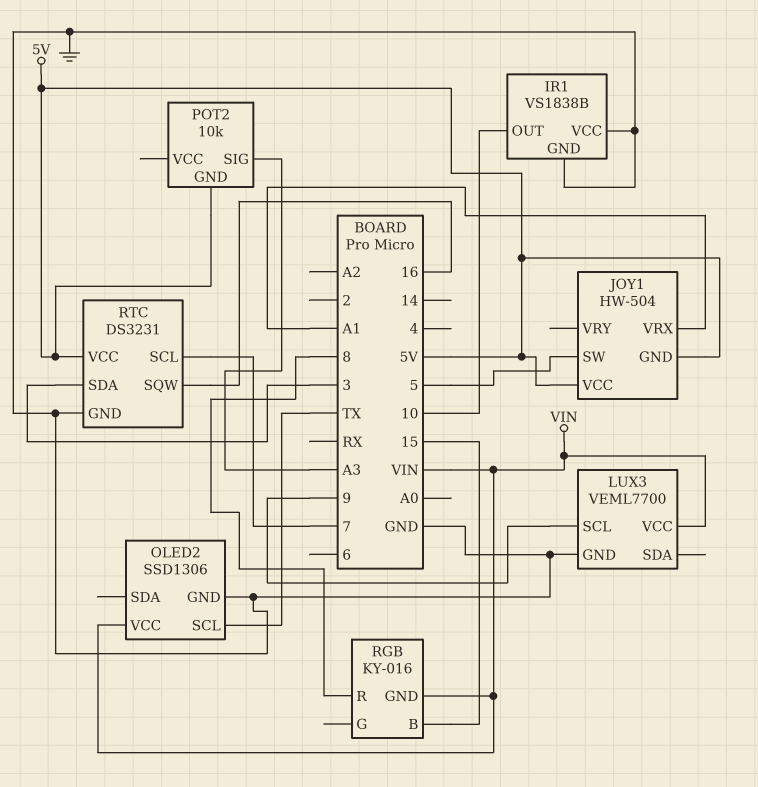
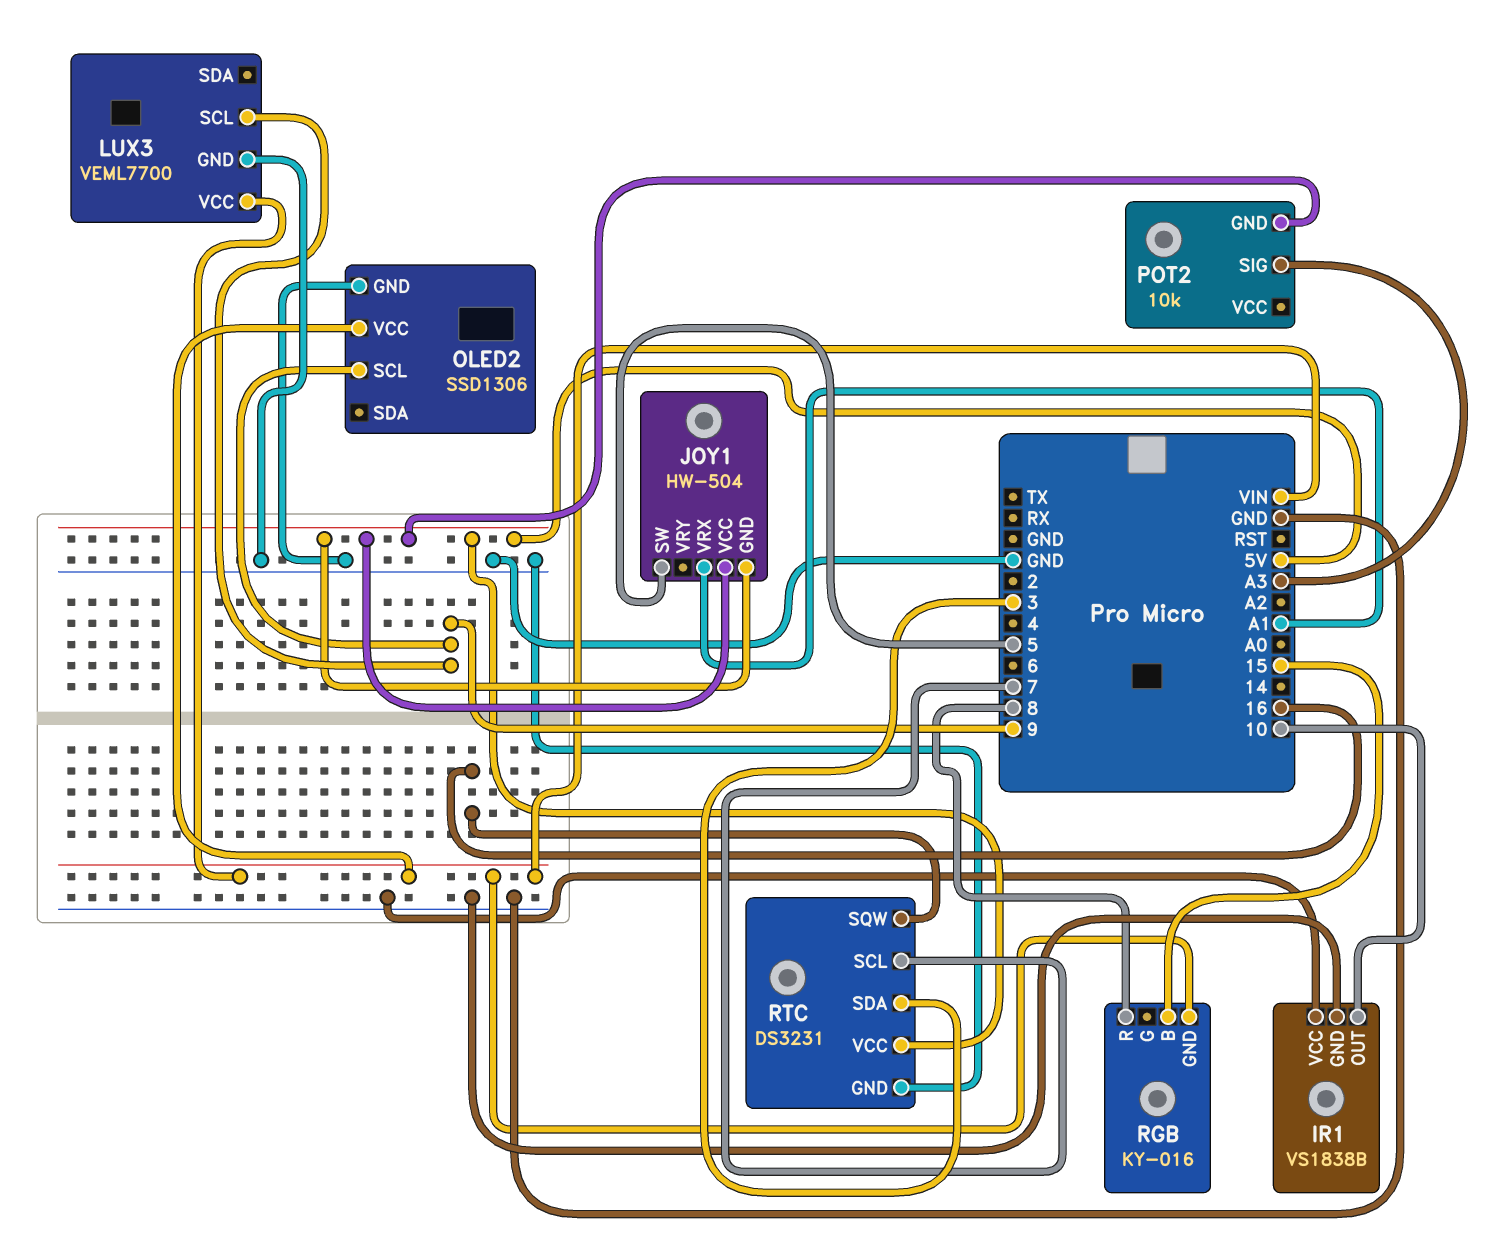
OLED2 pin SCL: TX -> 9

